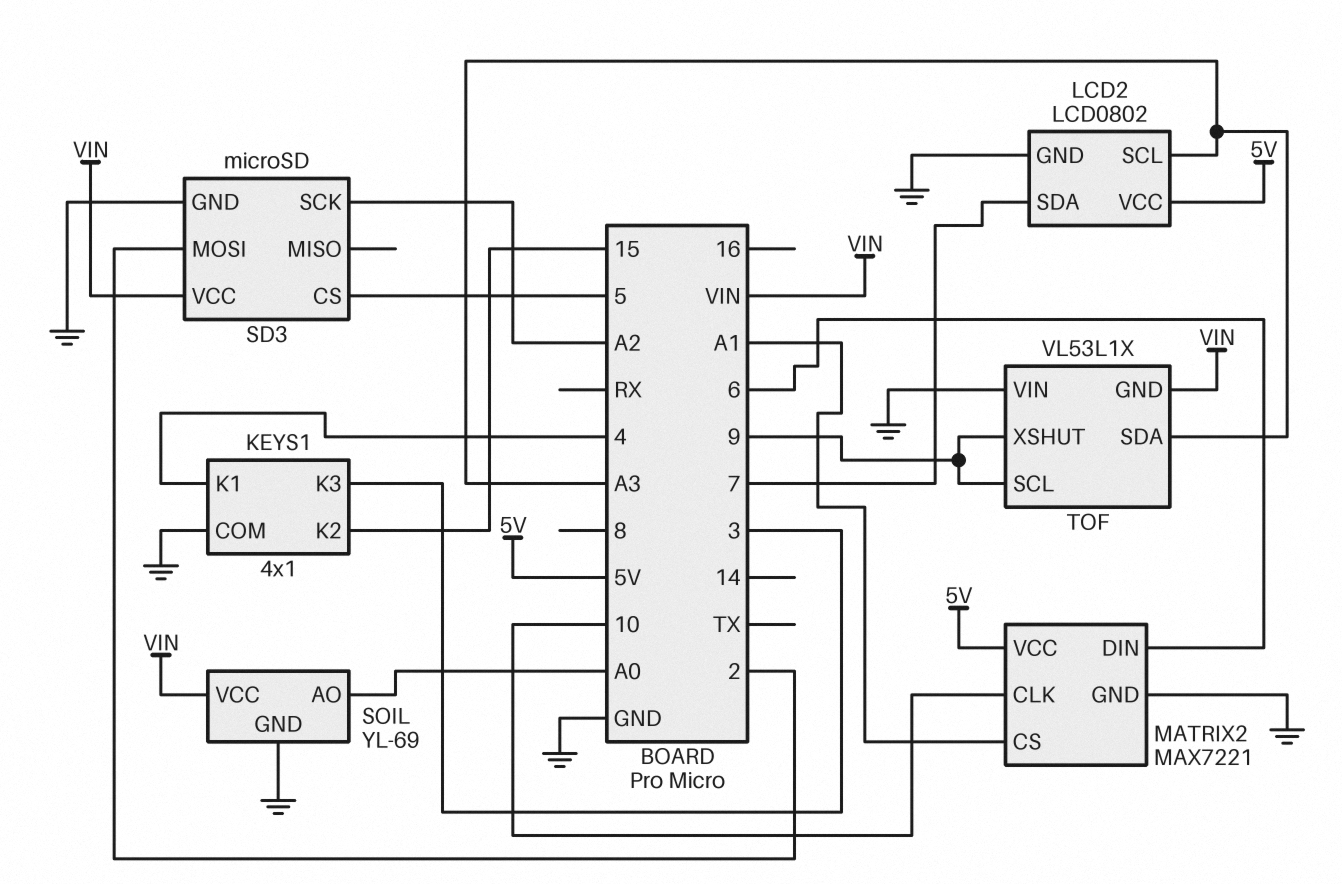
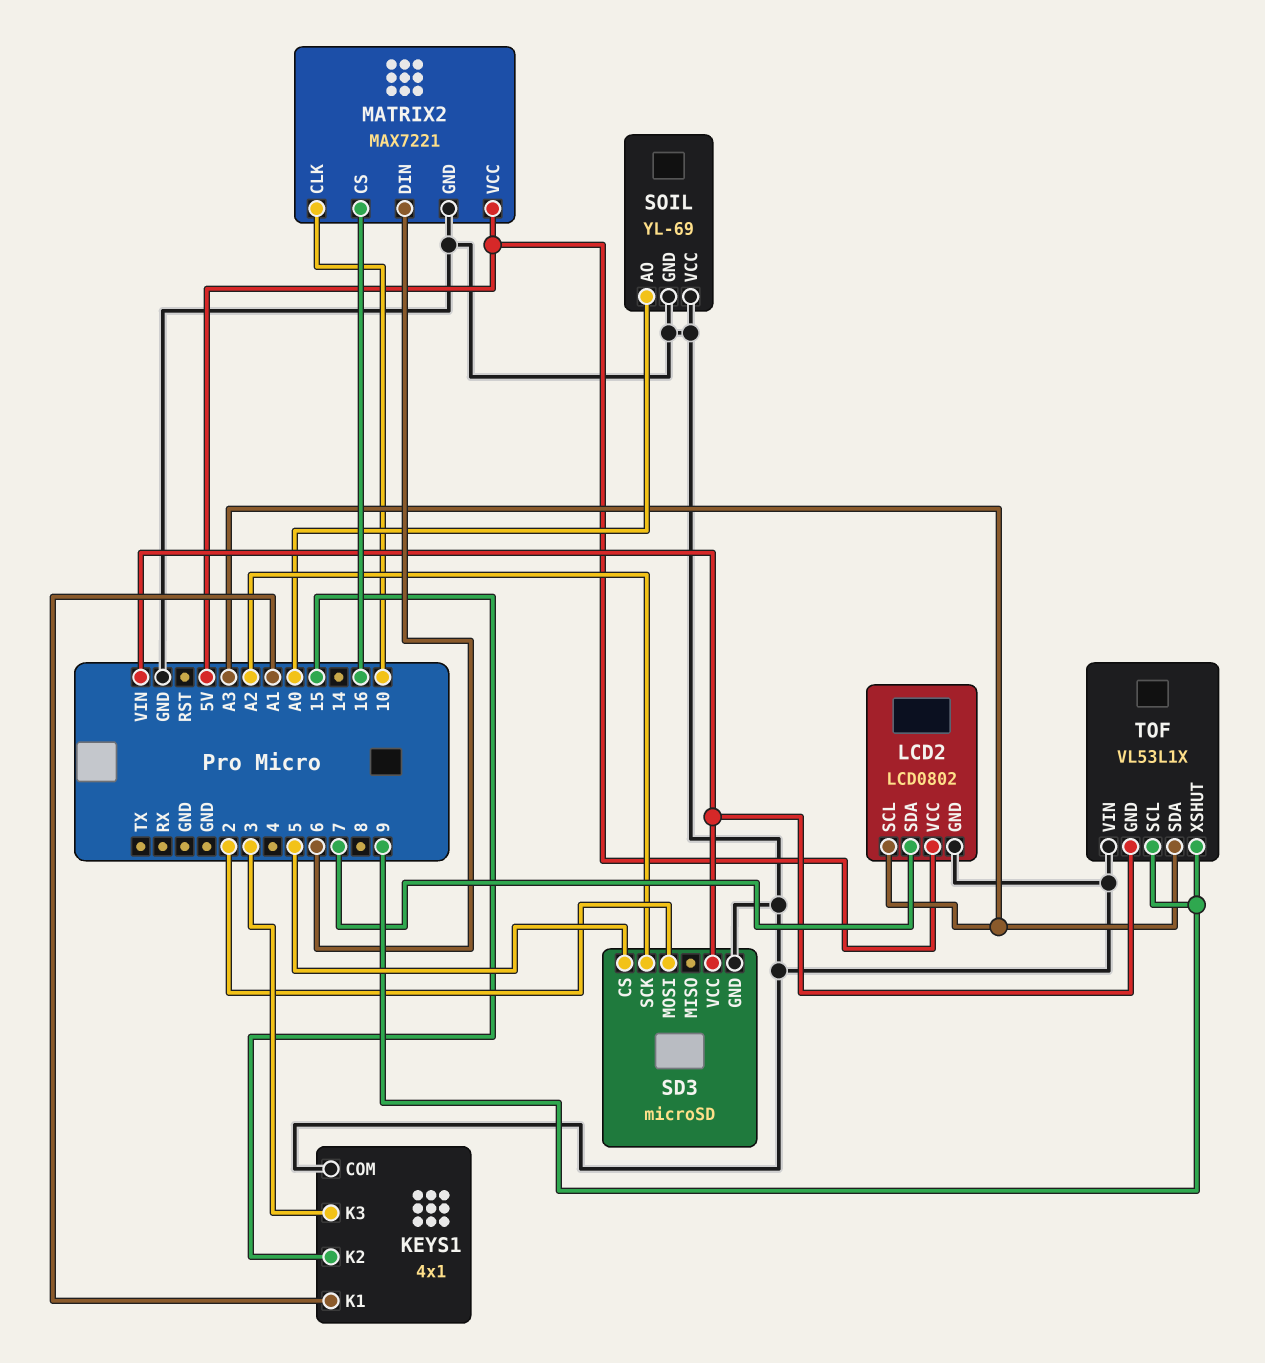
KEYS1 pin K1: 4 -> A1
MATRIX2 pin CS: A1 -> 16
SOIL pin VCC: VIN -> GND

